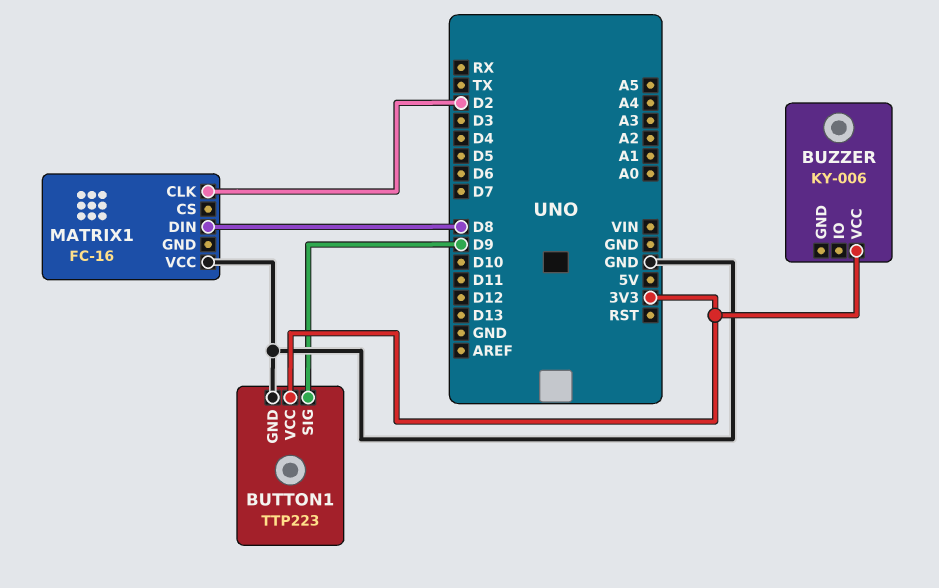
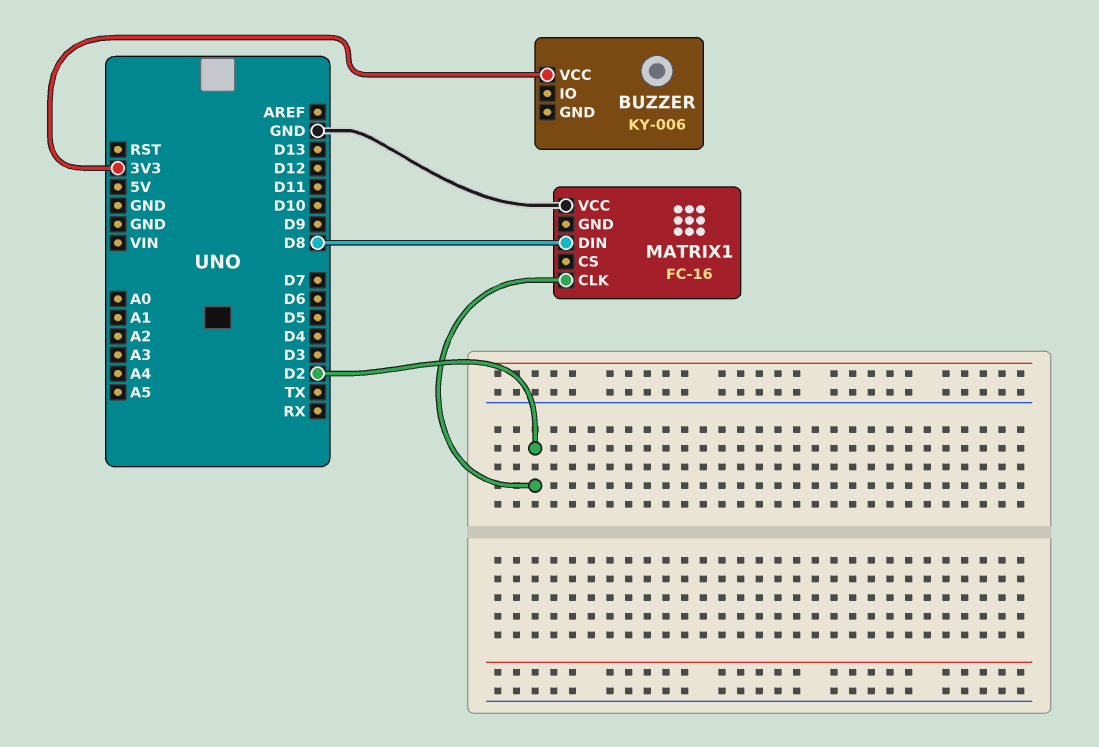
BUTTON1: TTP223 -> none
BUTTON1 pin GND: GND -> none
BUTTON1 pin SIG: D9 -> none
BUTTON1 pin VCC: 3V3 -> none

